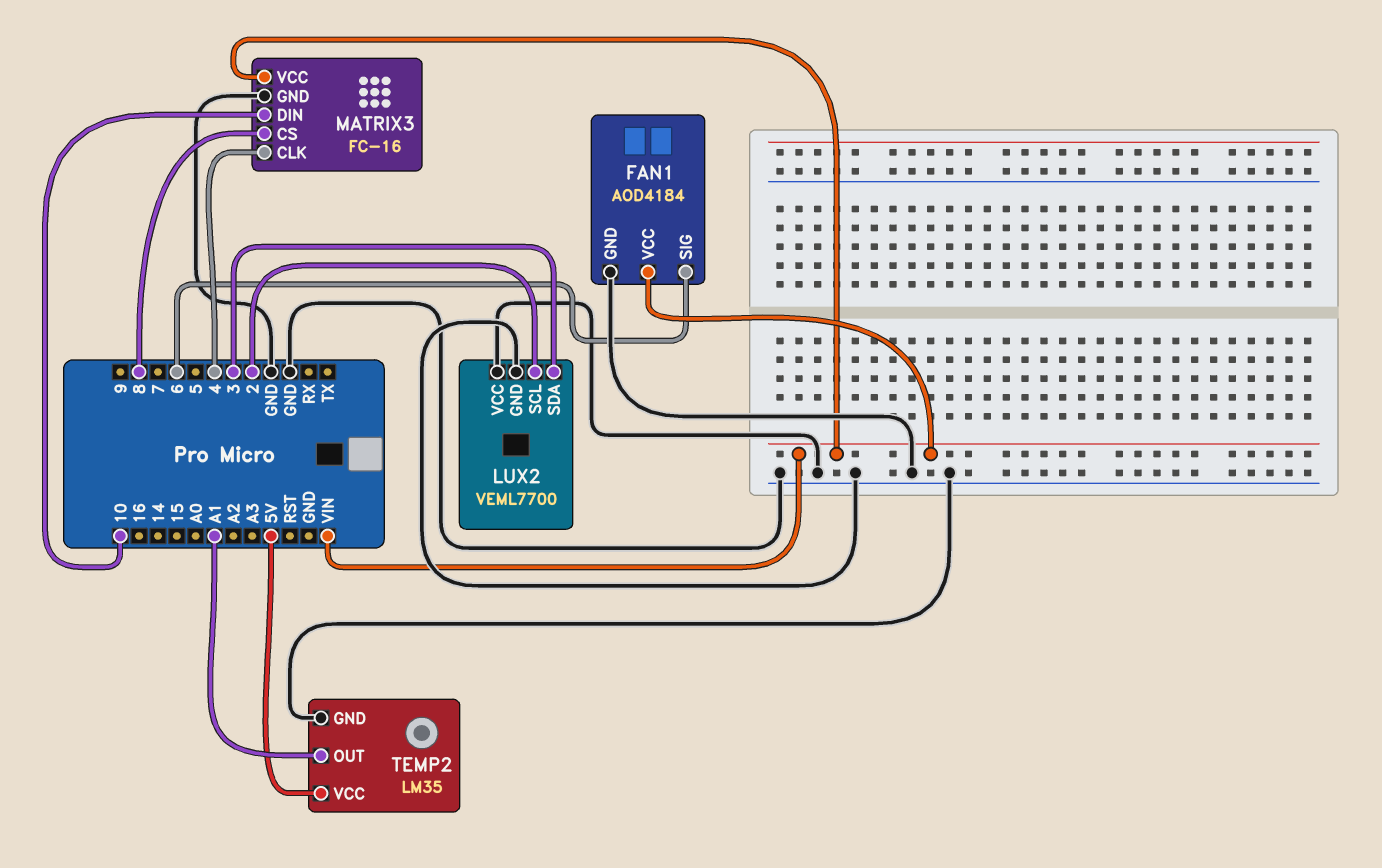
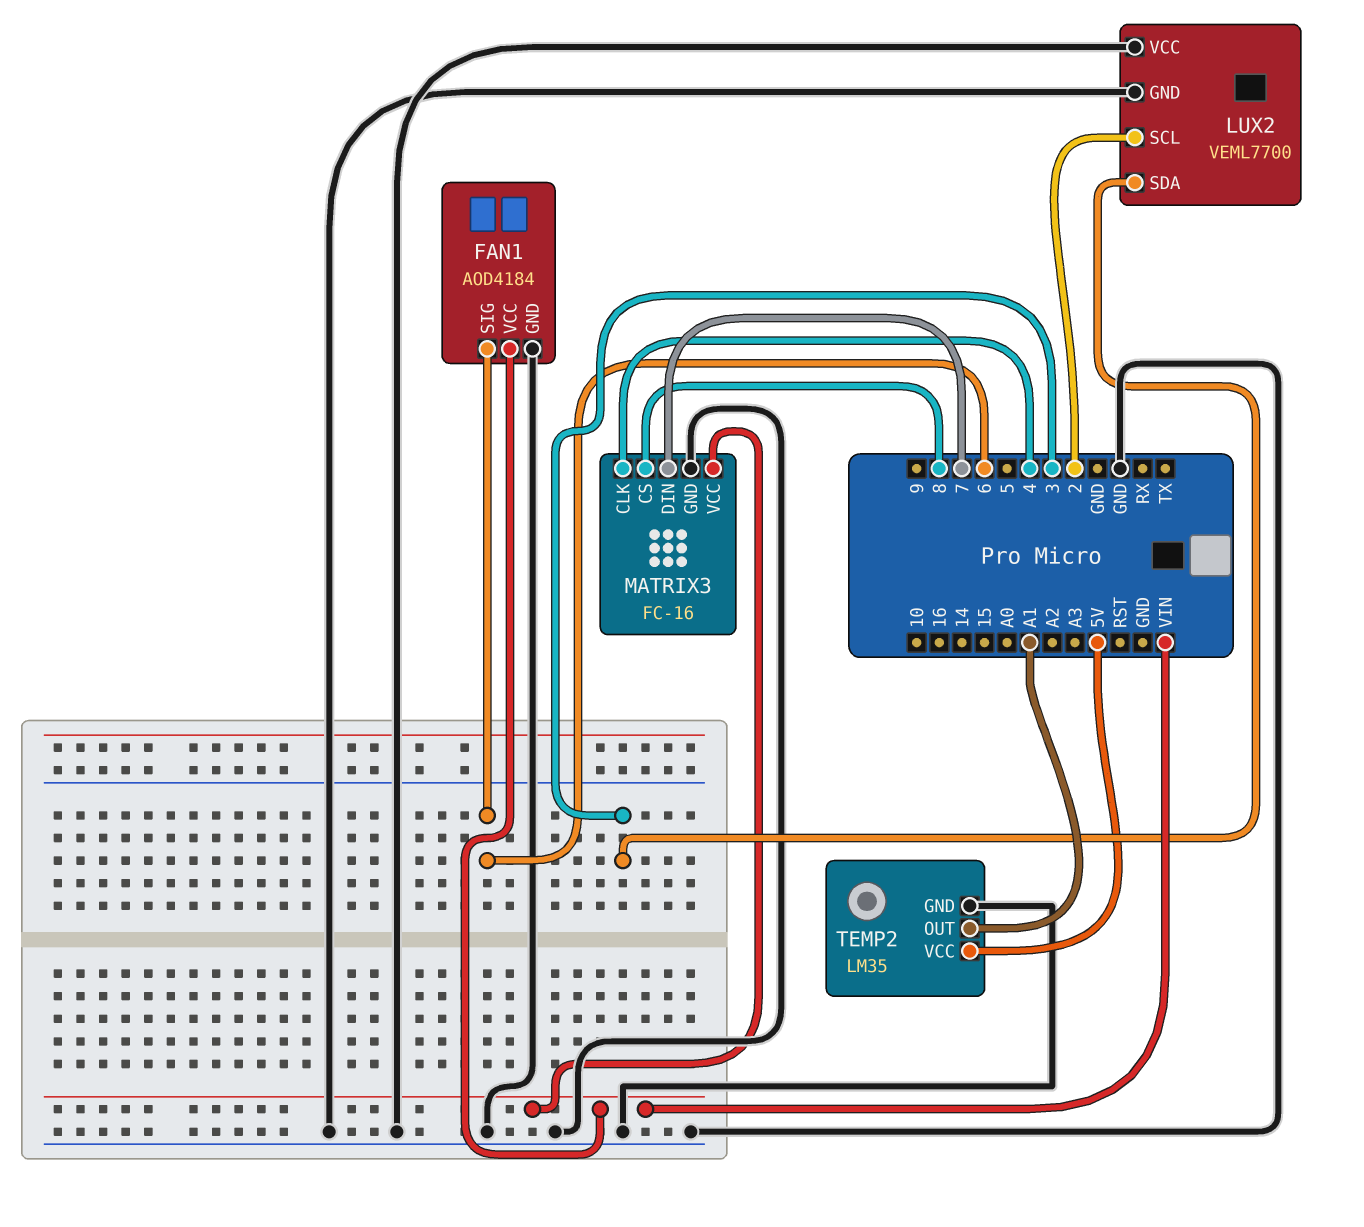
MATRIX3 pin DIN: 10 -> 7

